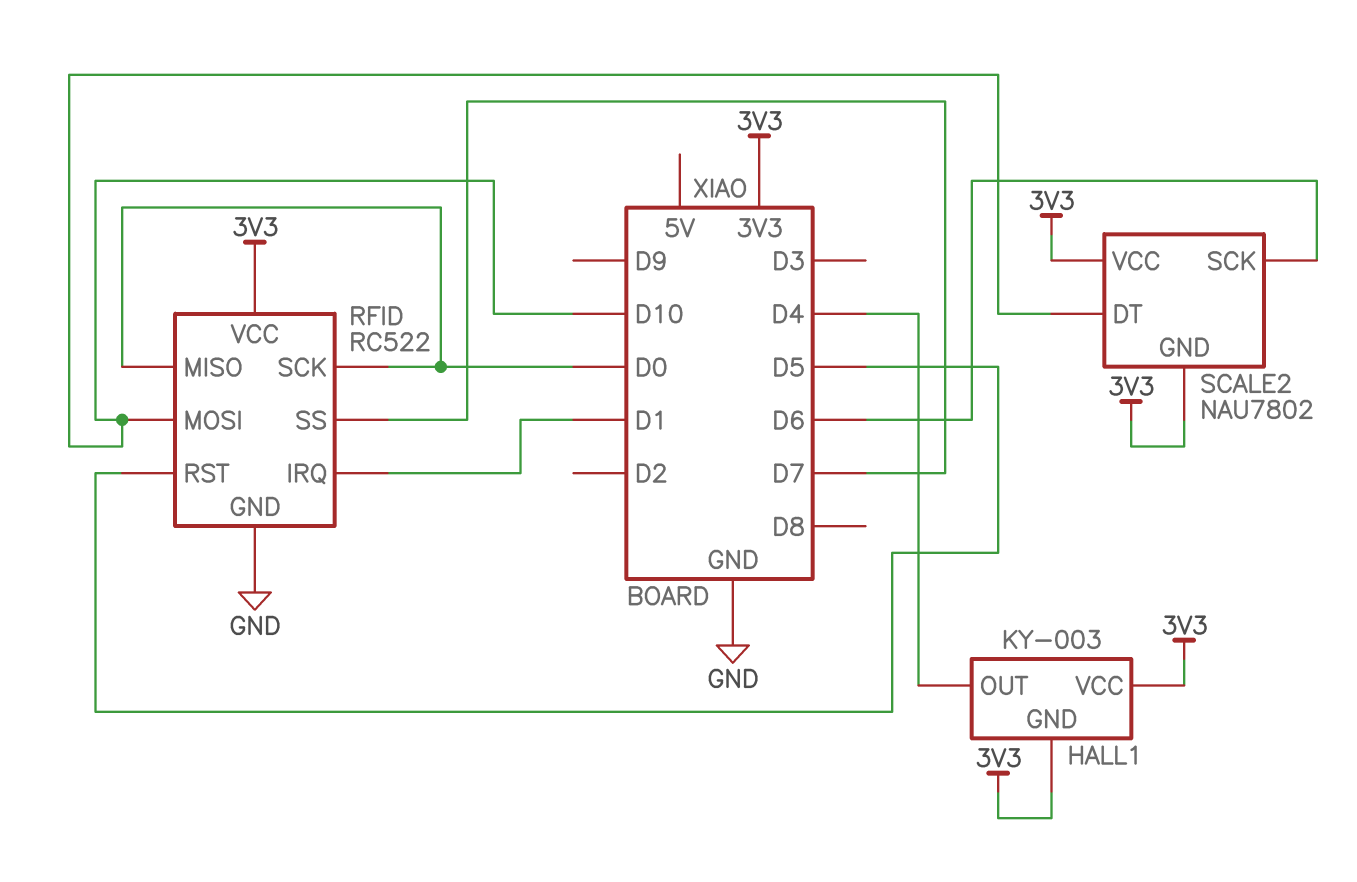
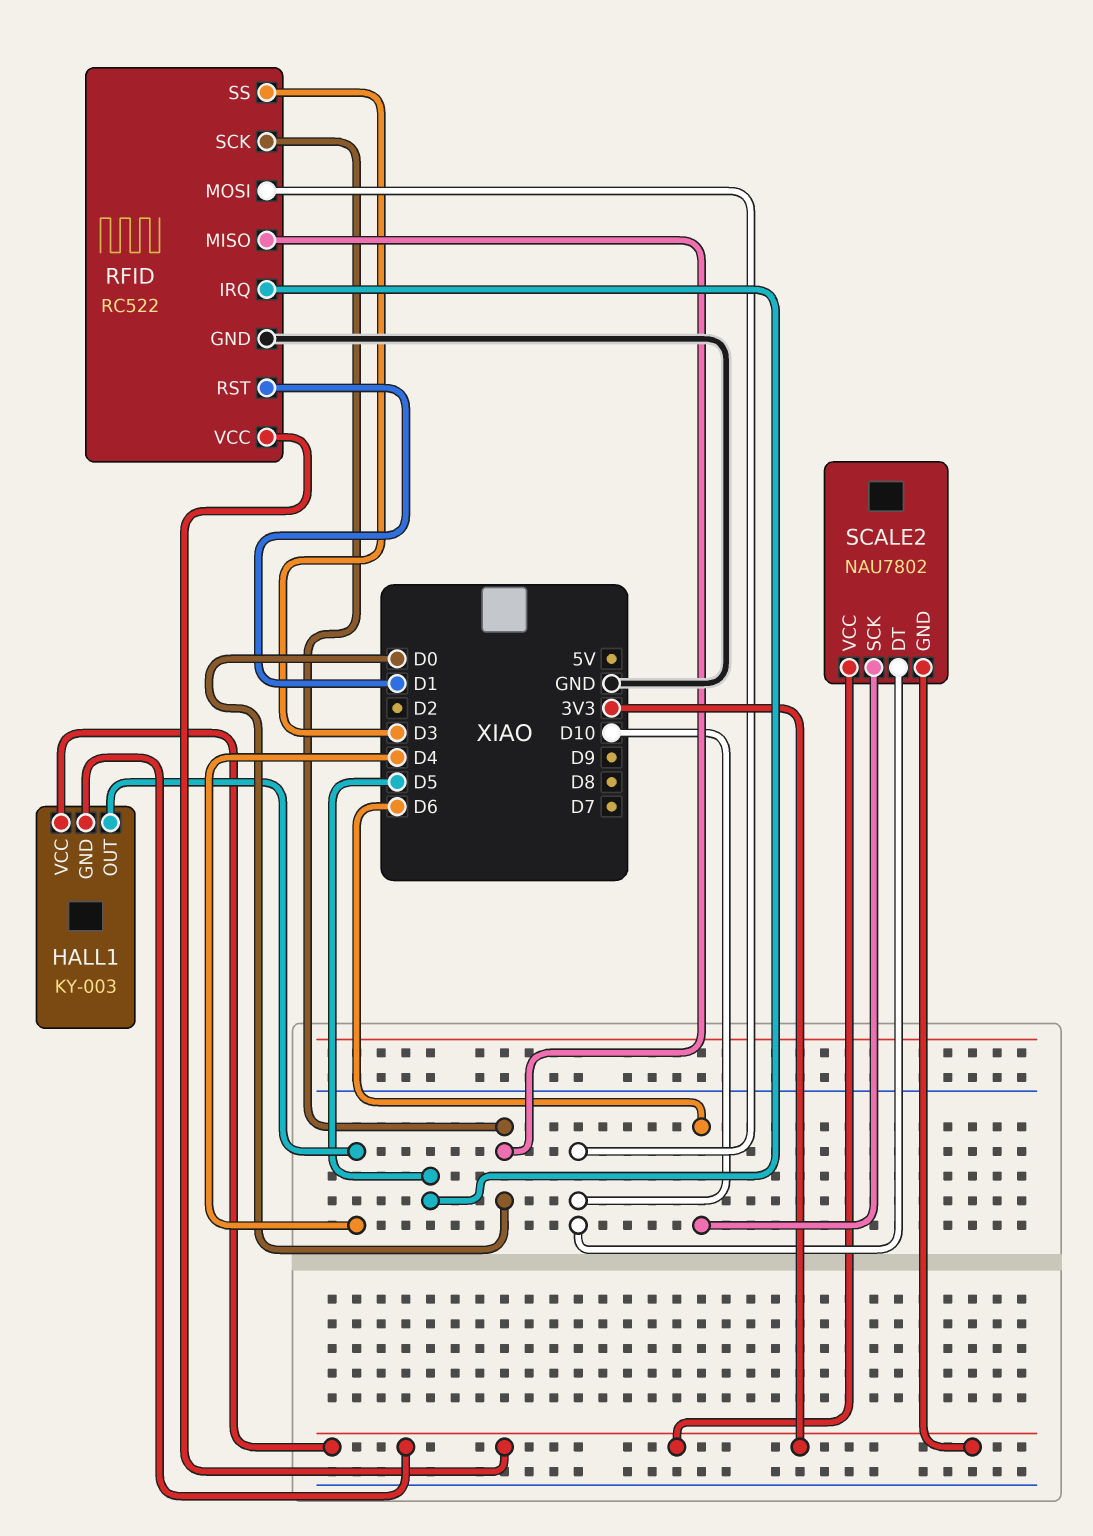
RFID pin IRQ: D1 -> D5
RFID pin RST: D5 -> D1
RFID pin SS: D7 -> D3

